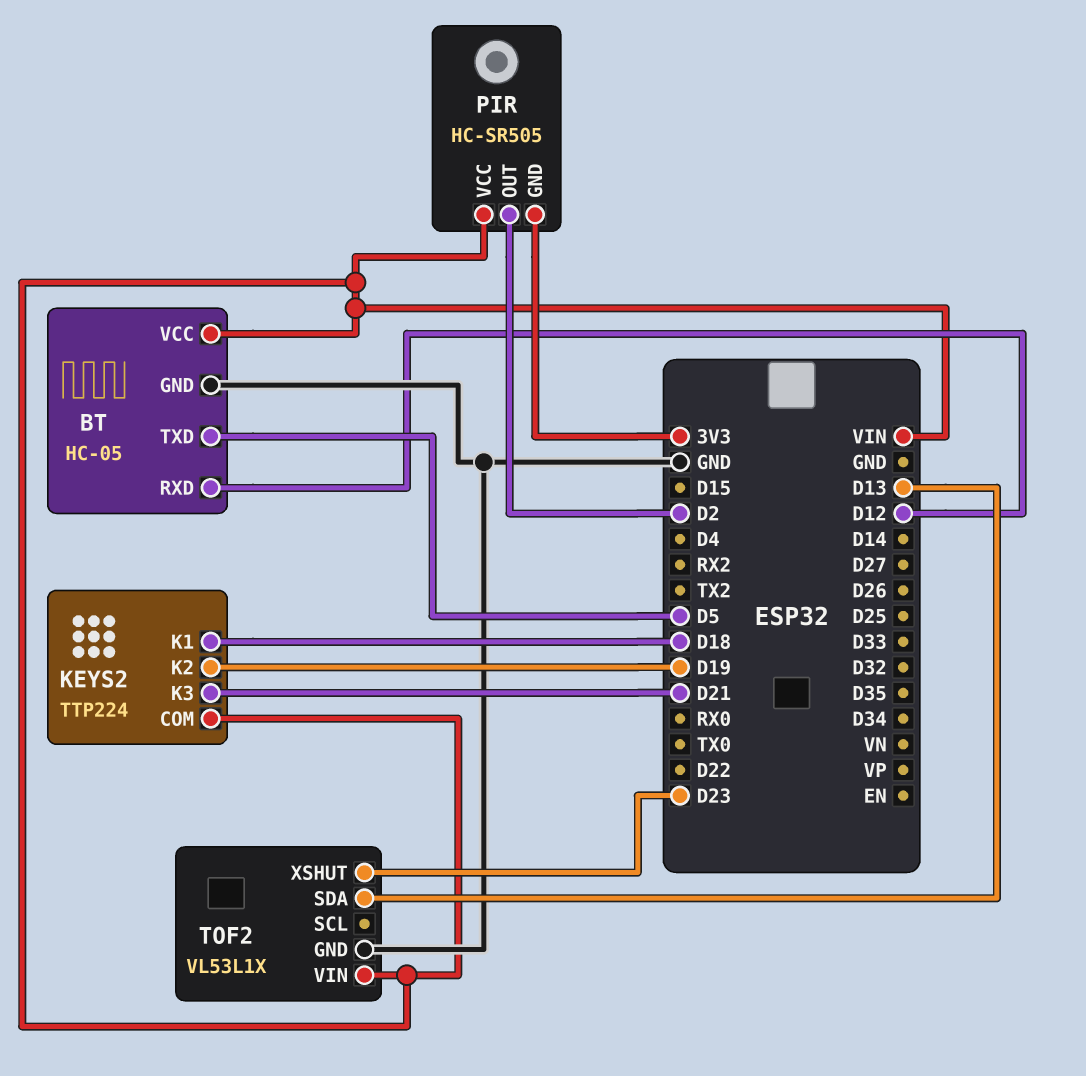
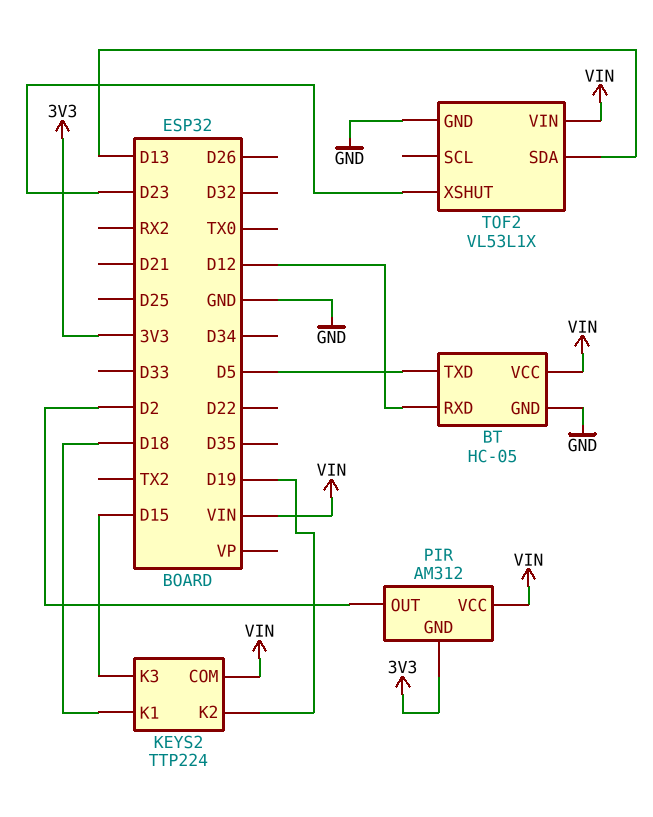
KEYS2 pin K3: D21 -> D15
PIR: HC-SR505 -> AM312

